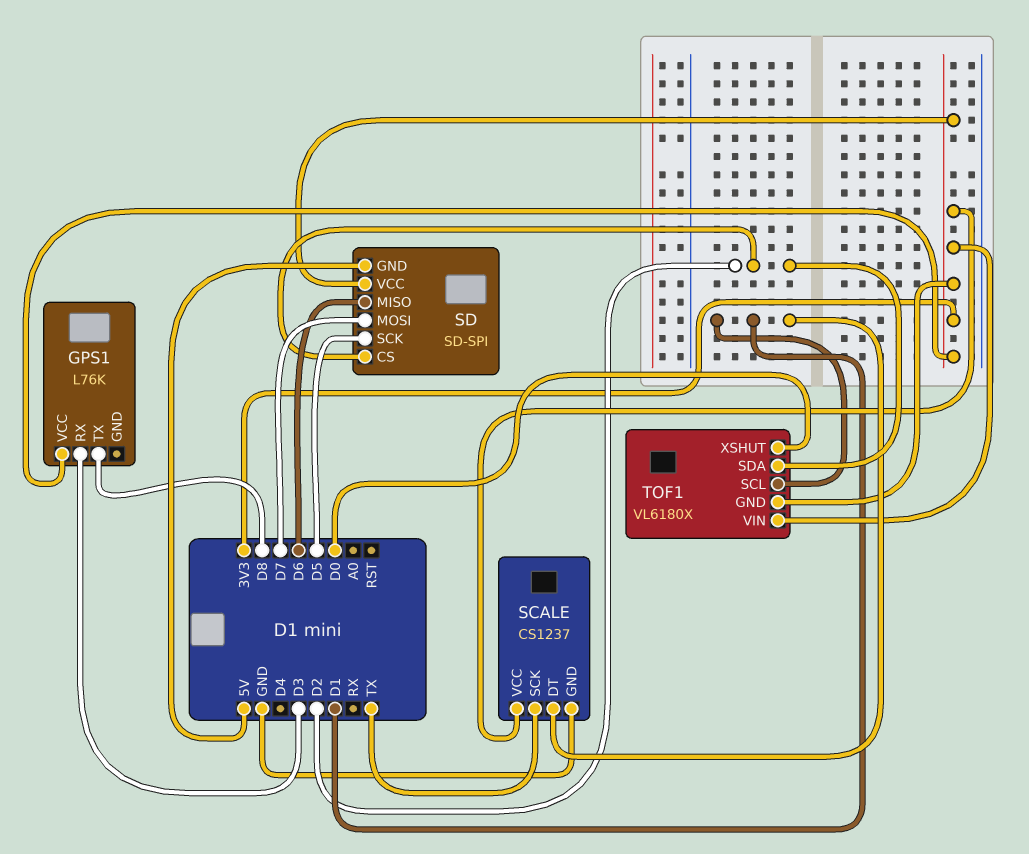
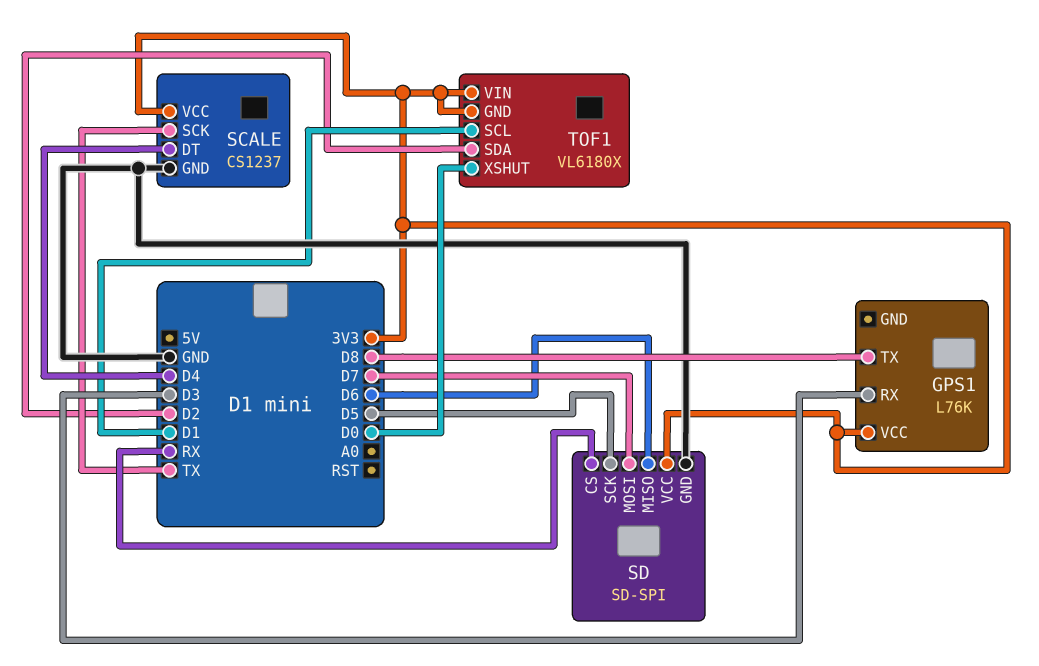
SCALE pin DT: D1 -> D4
SD pin CS: D2 -> RX
SD pin GND: 5V -> GND

